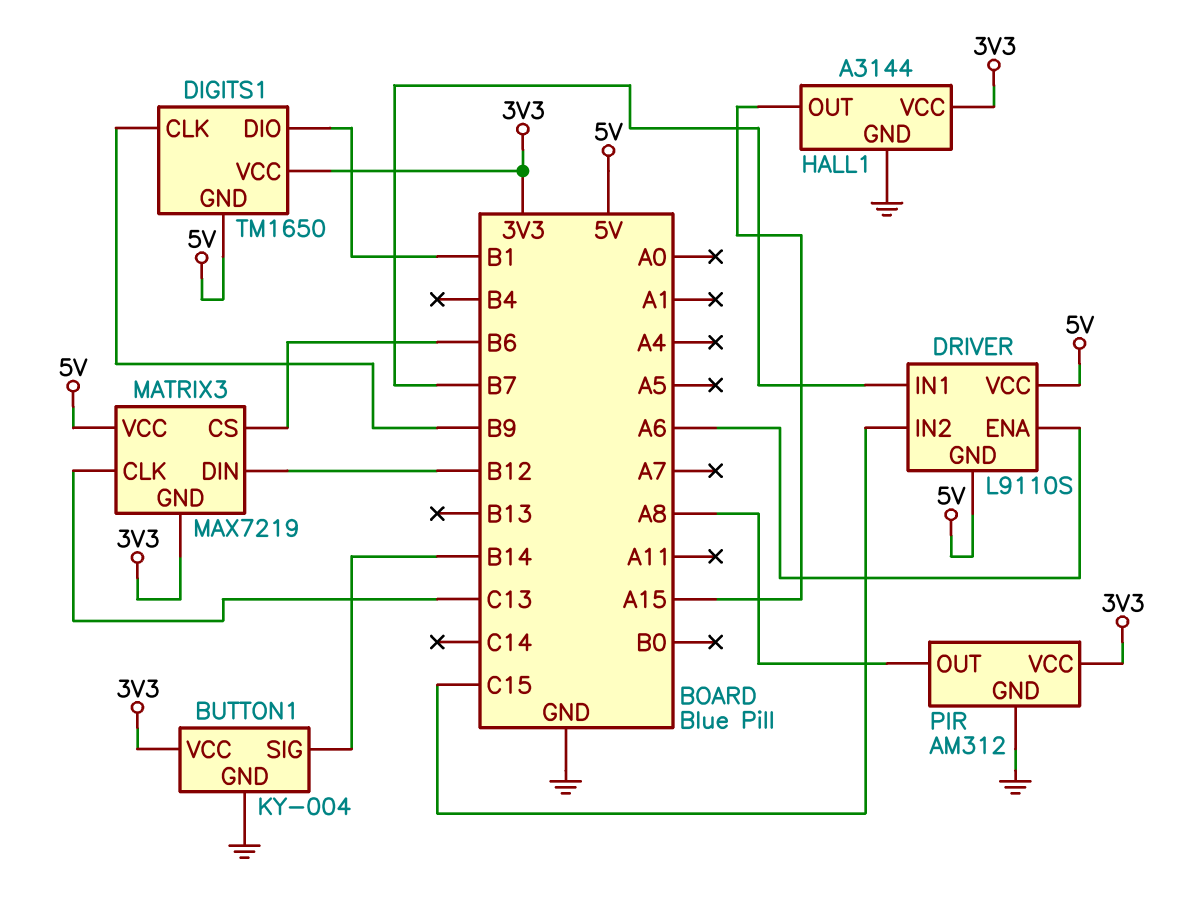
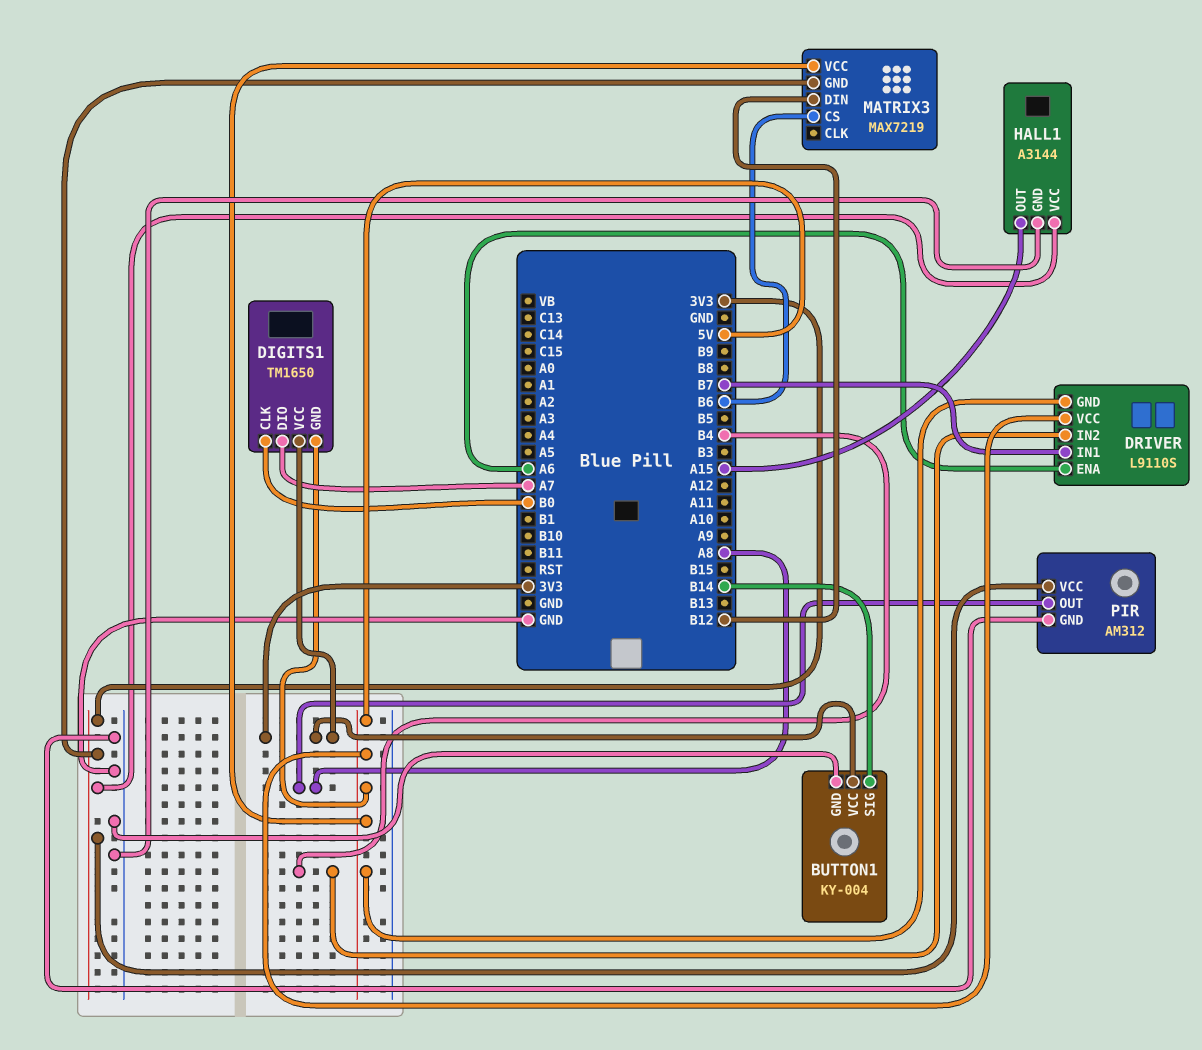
DIGITS1 pin CLK: B9 -> B0
DIGITS1 pin DIO: B1 -> A7
DRIVER pin IN2: C15 -> B4
MATRIX3 pin CLK: C13 -> none

